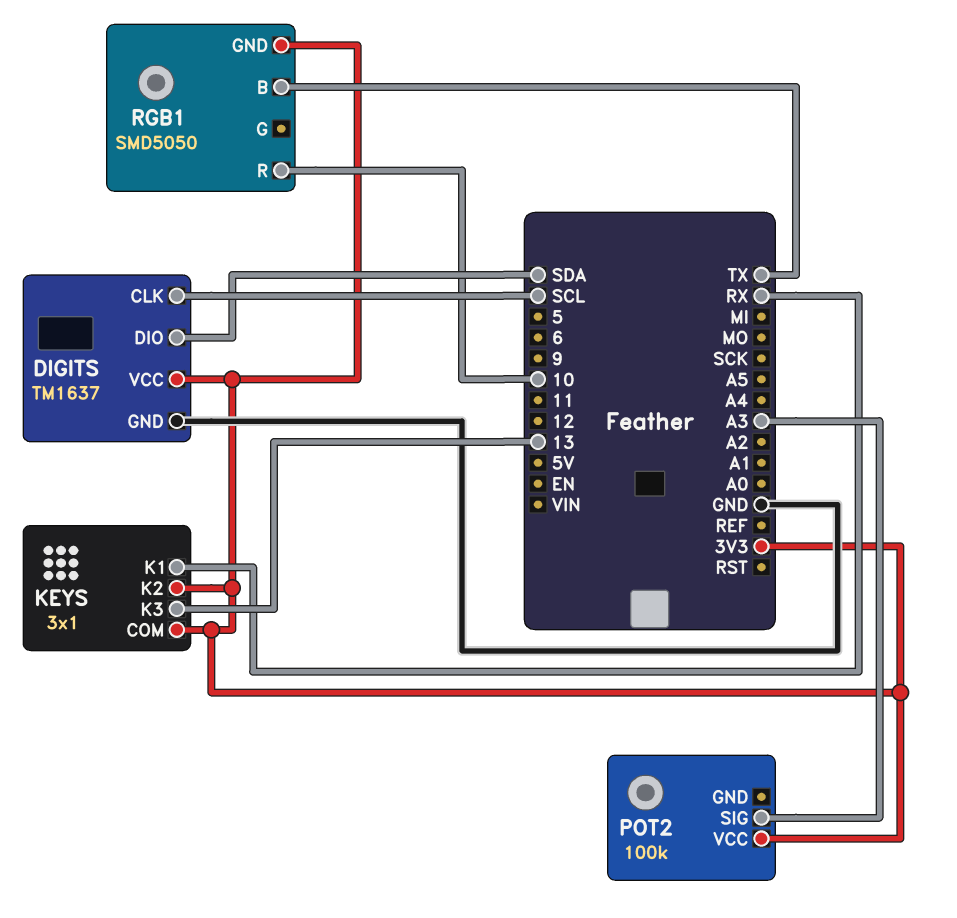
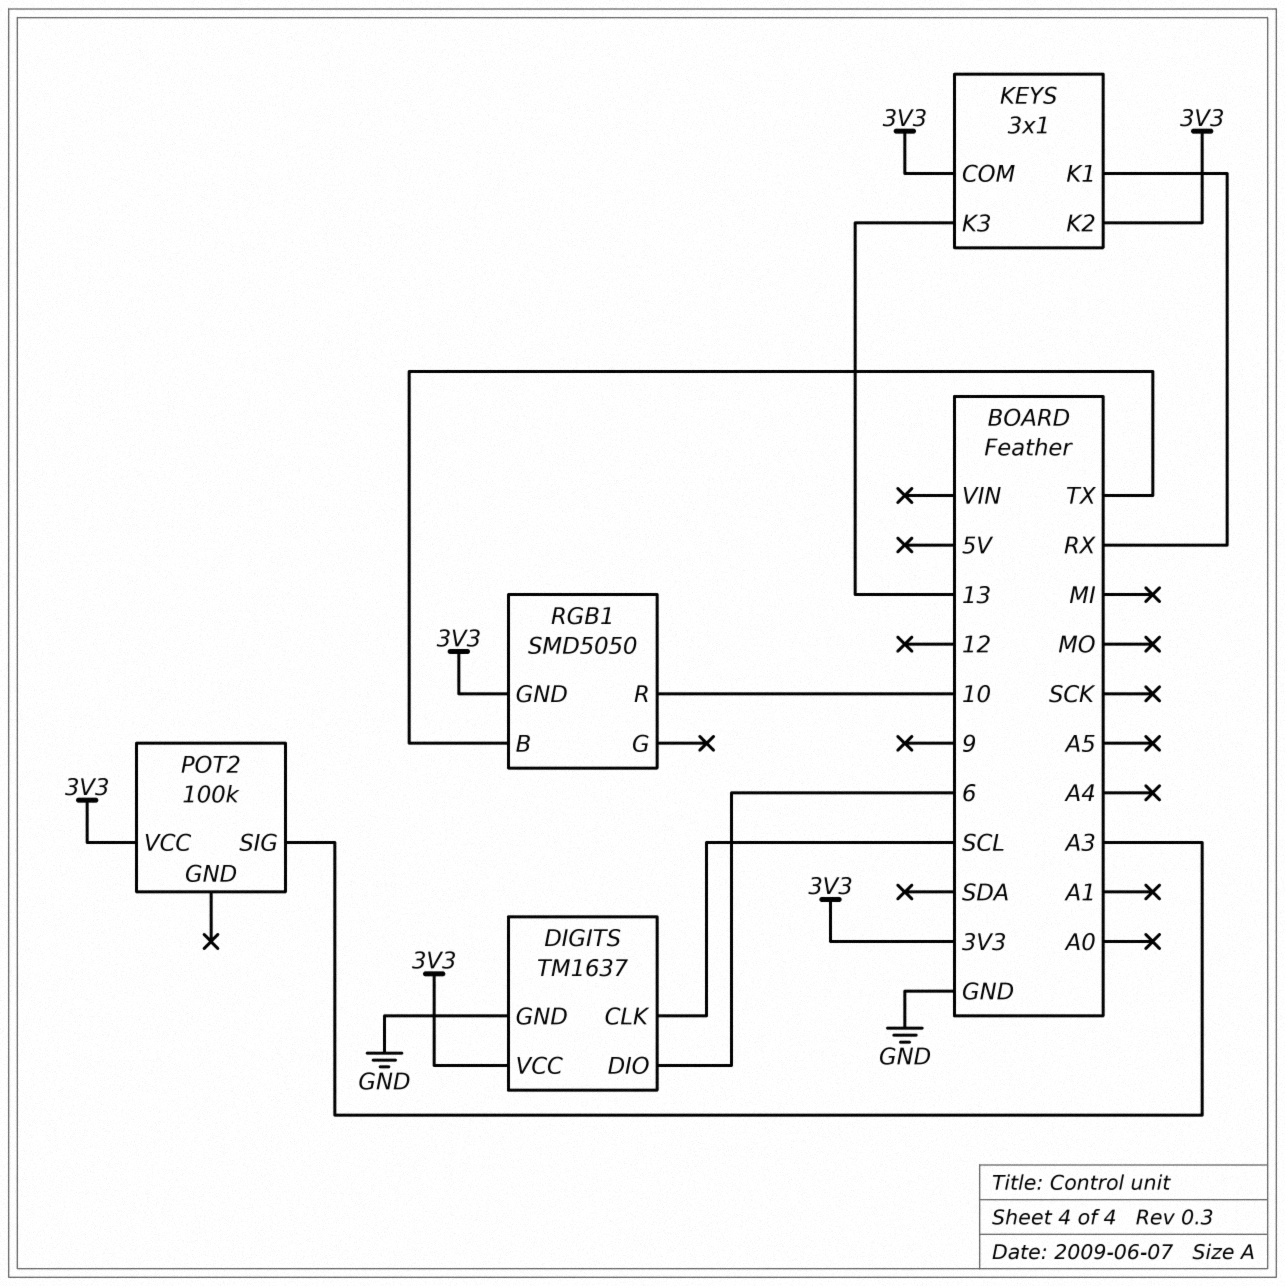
DIGITS pin DIO: SDA -> 6

